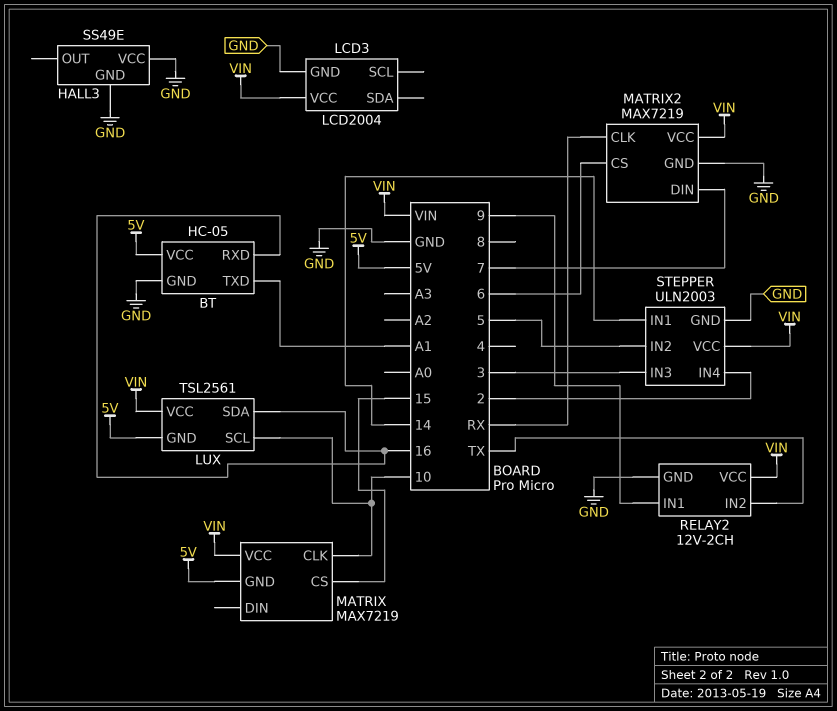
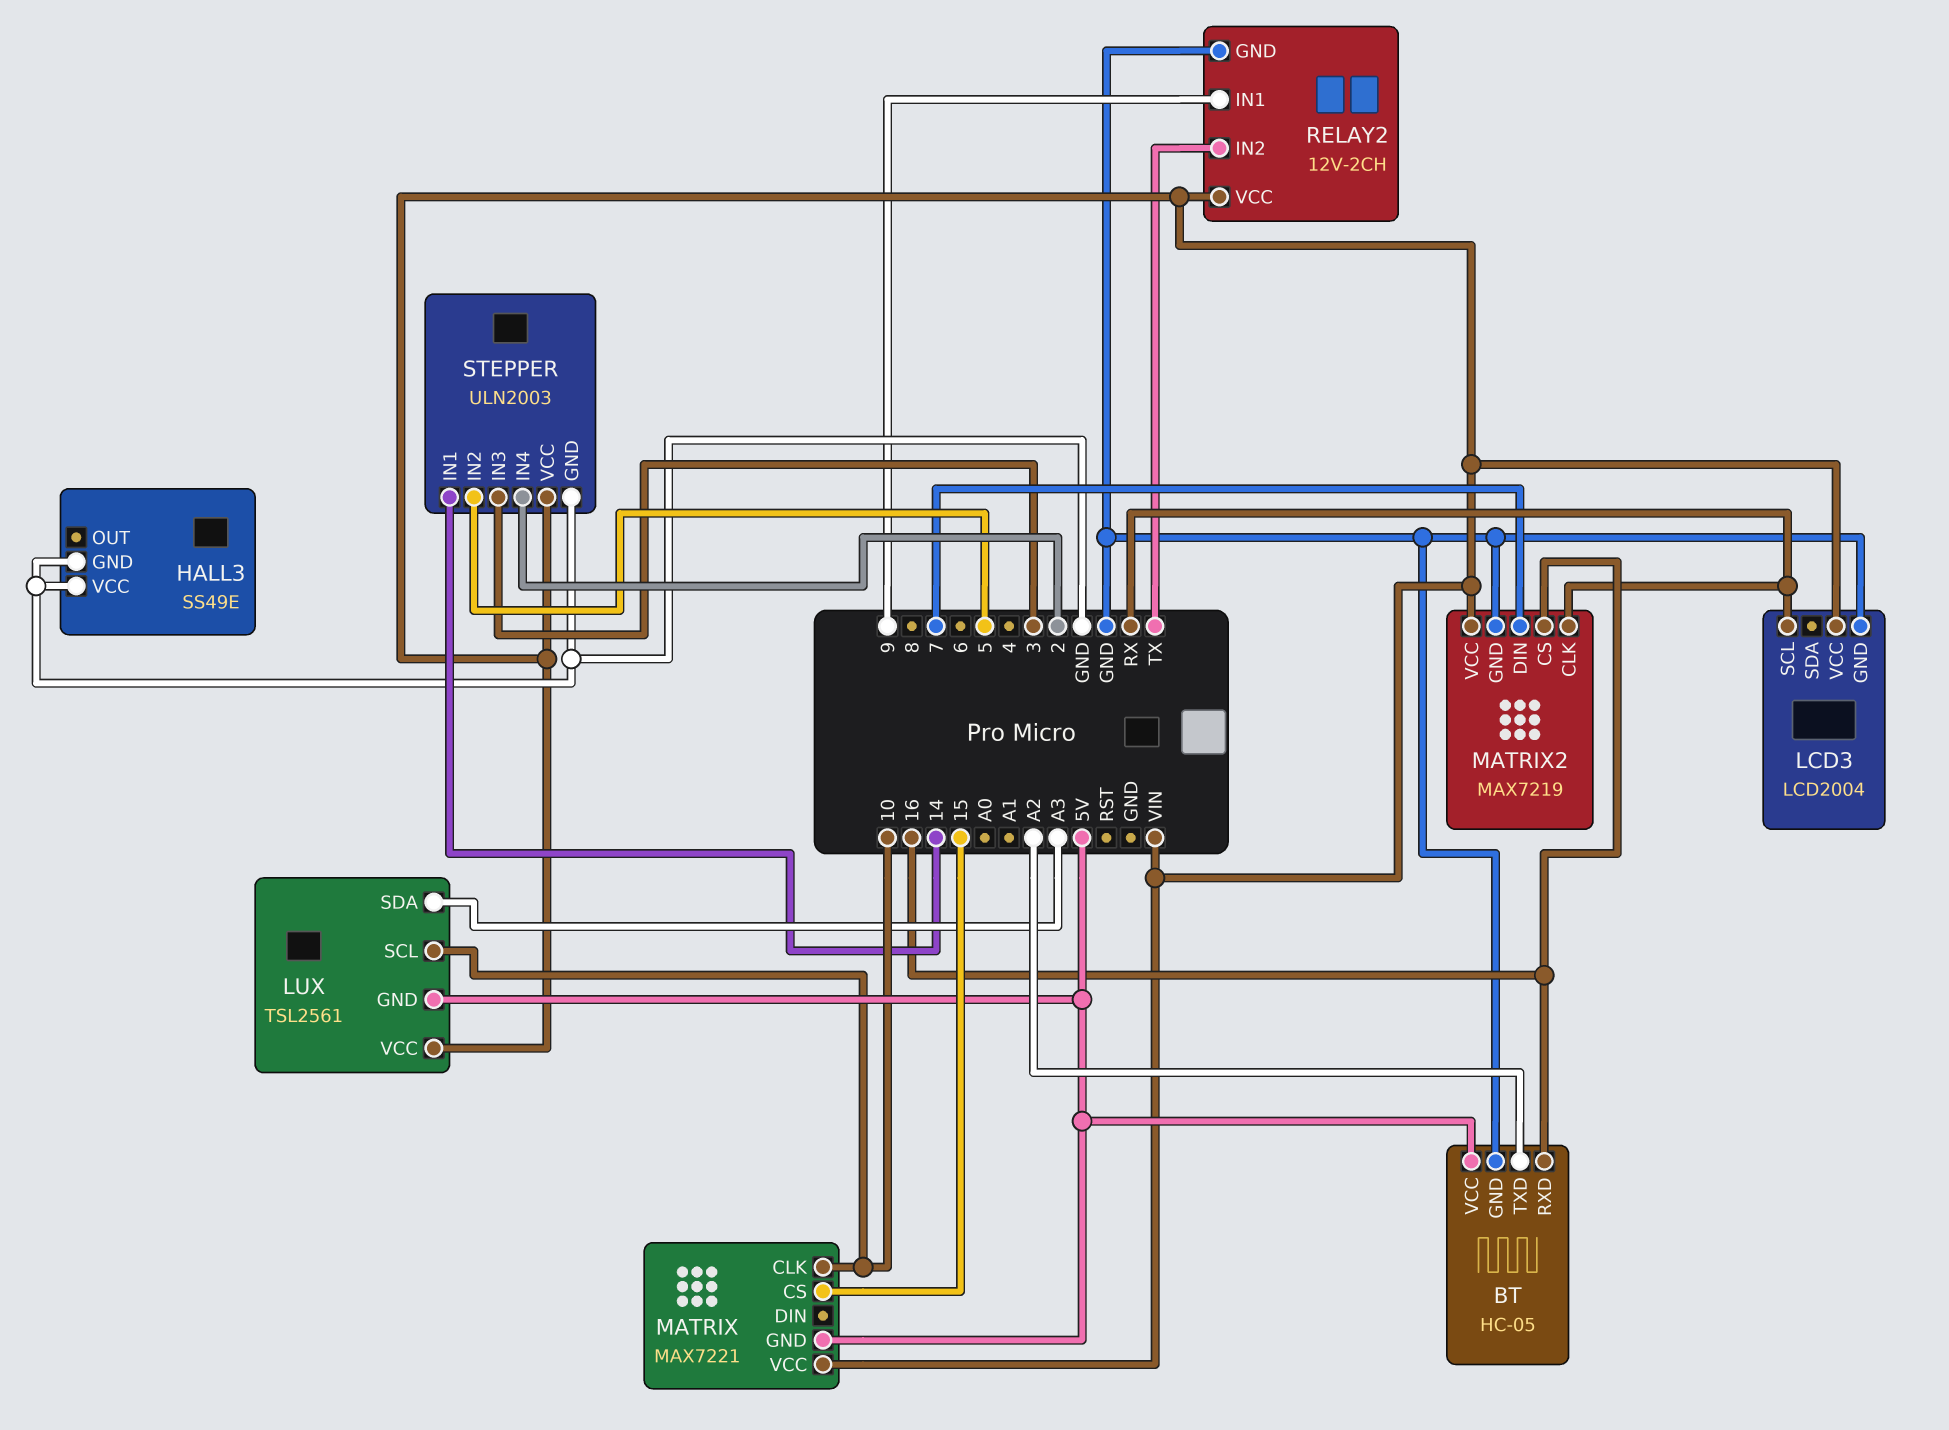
BT pin TXD: A1 -> A2
LCD3 pin SCL: none -> RX
LUX pin SDA: 16 -> A3
MATRIX: MAX7219 -> MAX7221
MATRIX2 pin CS: 6 -> 16

